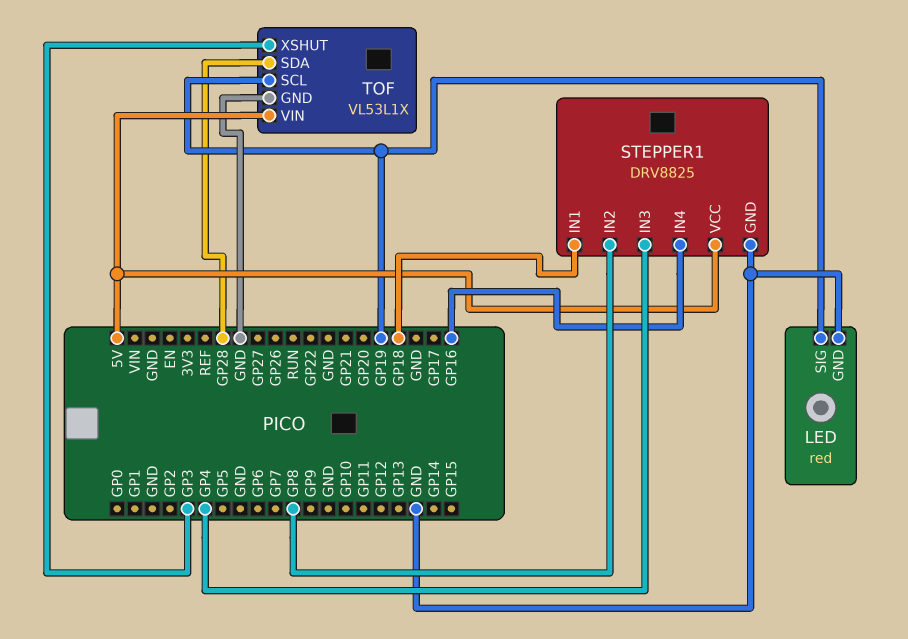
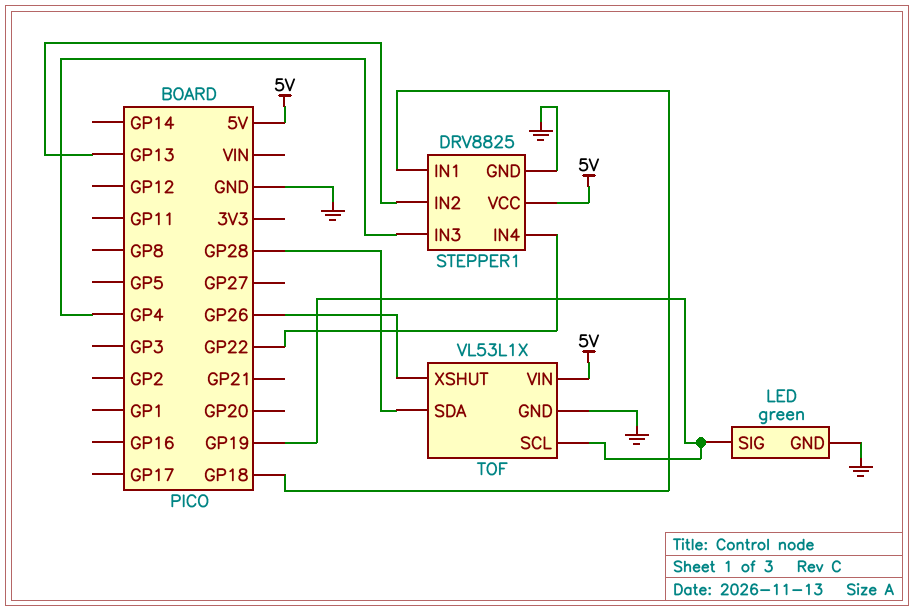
LED: red -> green
STEPPER1 pin IN2: GP8 -> GP13
STEPPER1 pin IN4: GP16 -> GP22
TOF pin XSHUT: GP3 -> GP26

